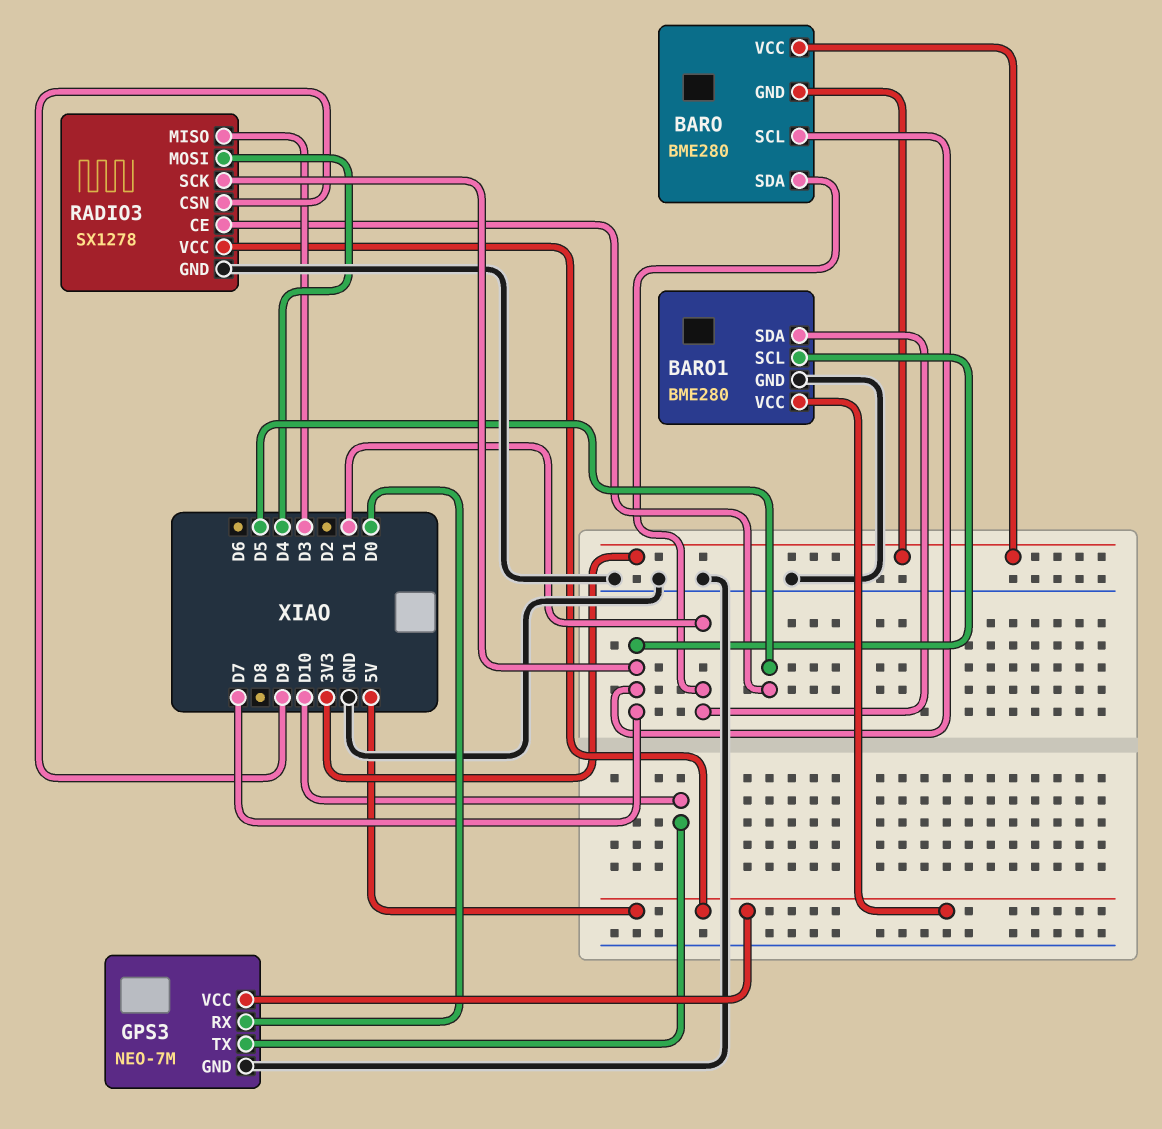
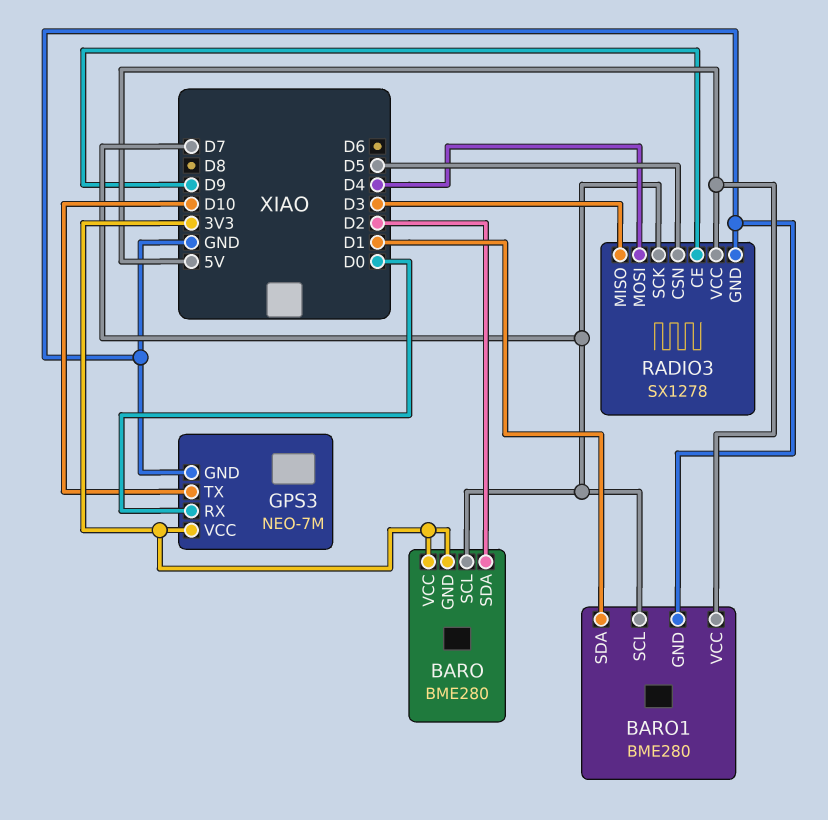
BARO pin SDA: D1 -> D2
GPS3 pin VCC: 5V -> 3V3
RADIO3 pin CE: D5 -> D9
RADIO3 pin CSN: D9 -> D5

